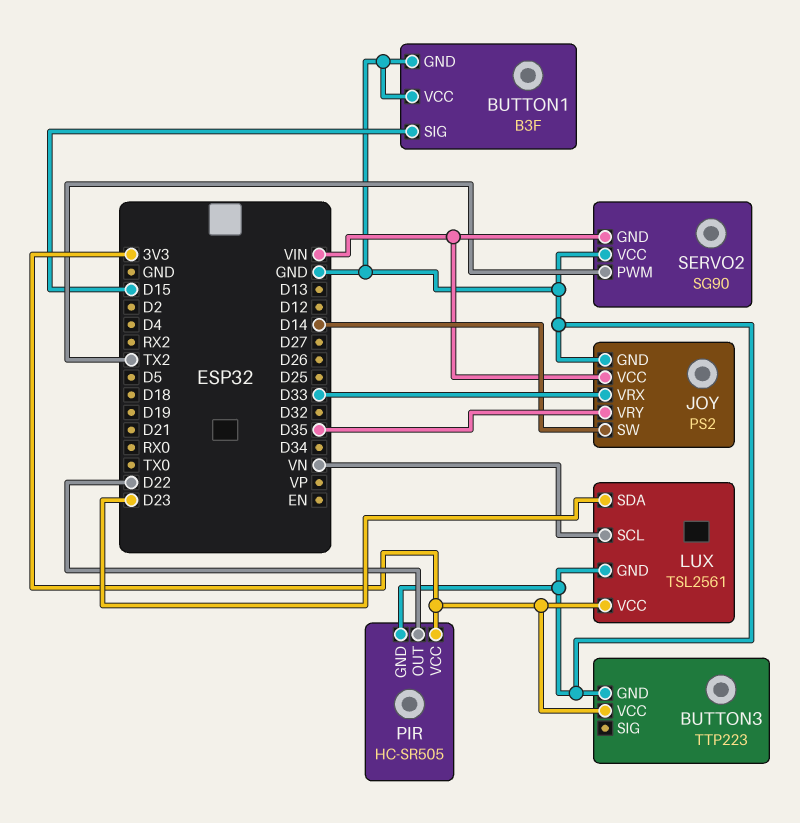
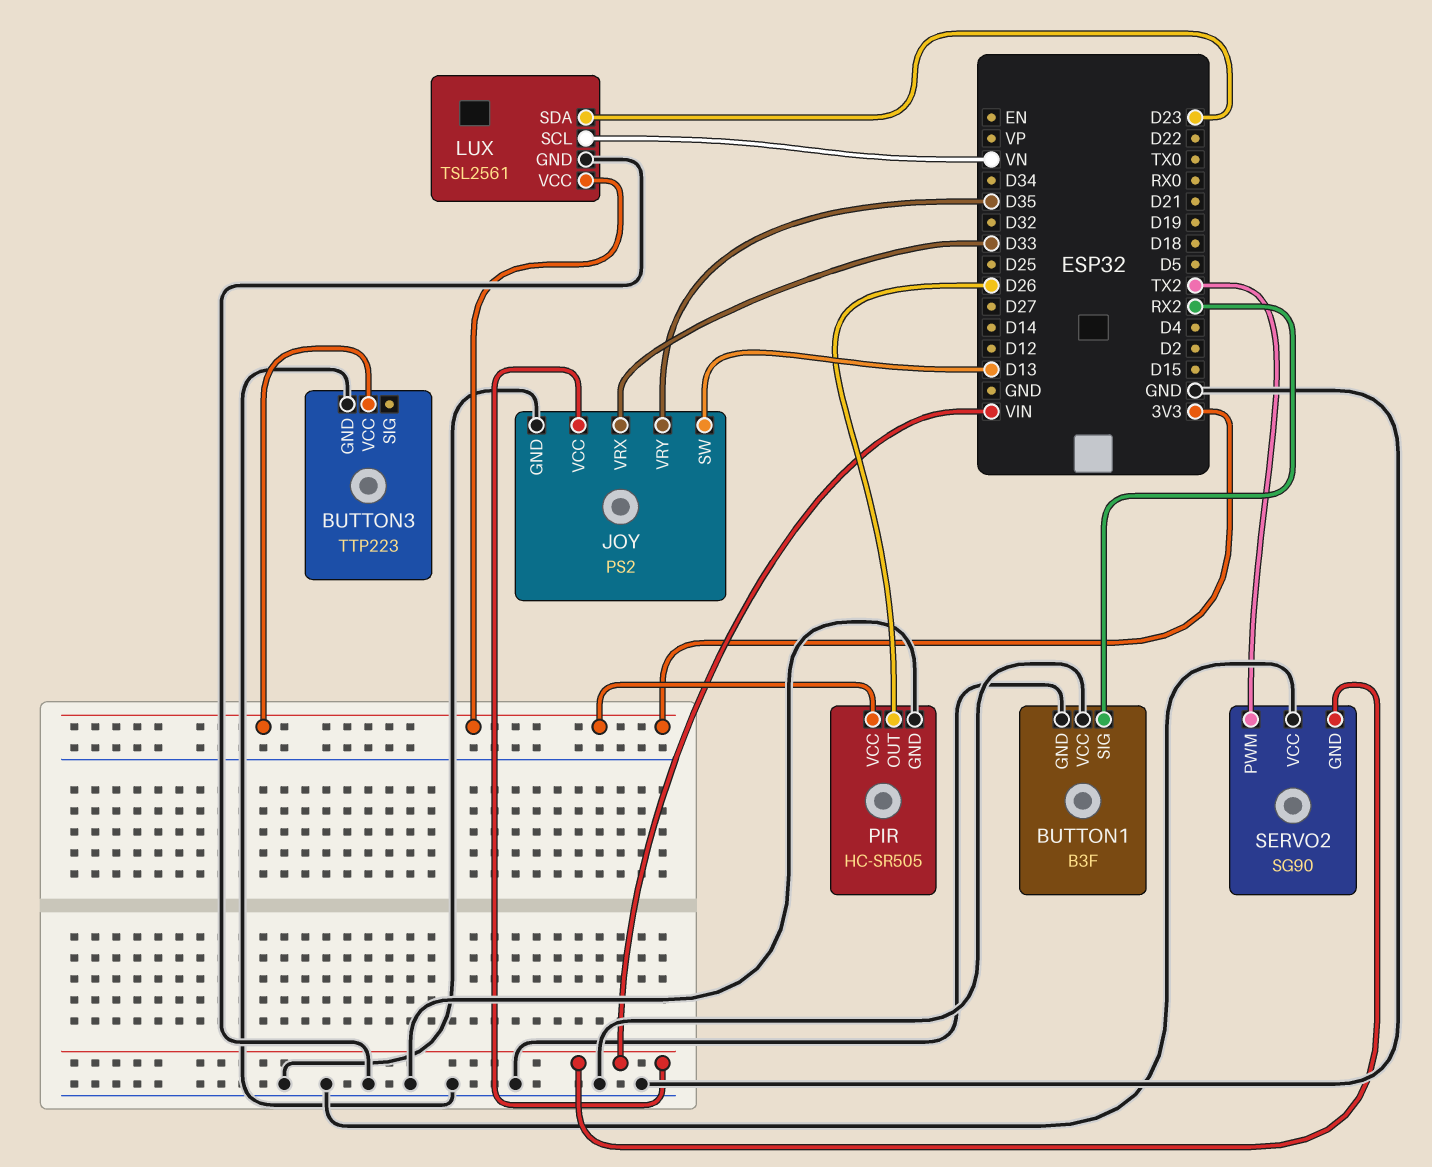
BUTTON1 pin SIG: D15 -> RX2
JOY pin SW: D14 -> D13
PIR pin OUT: D22 -> D26

